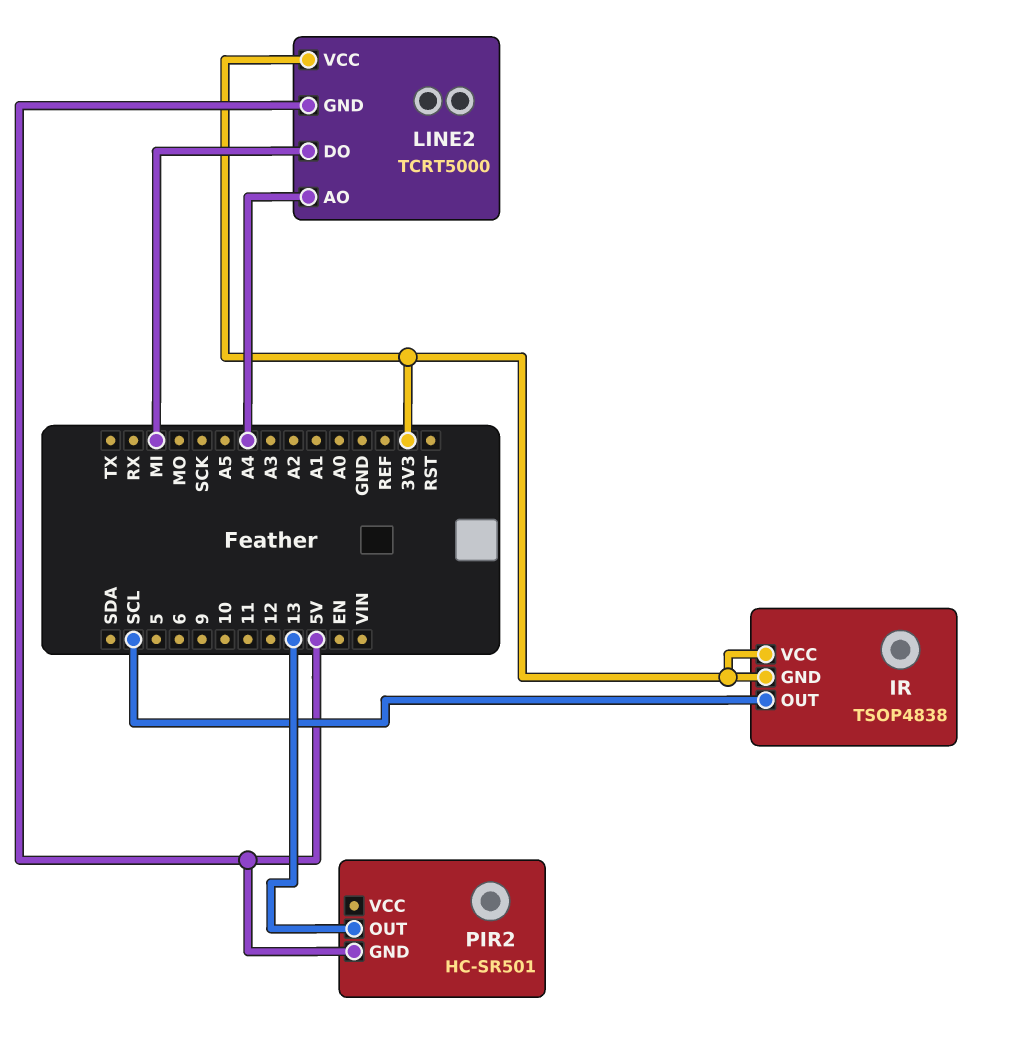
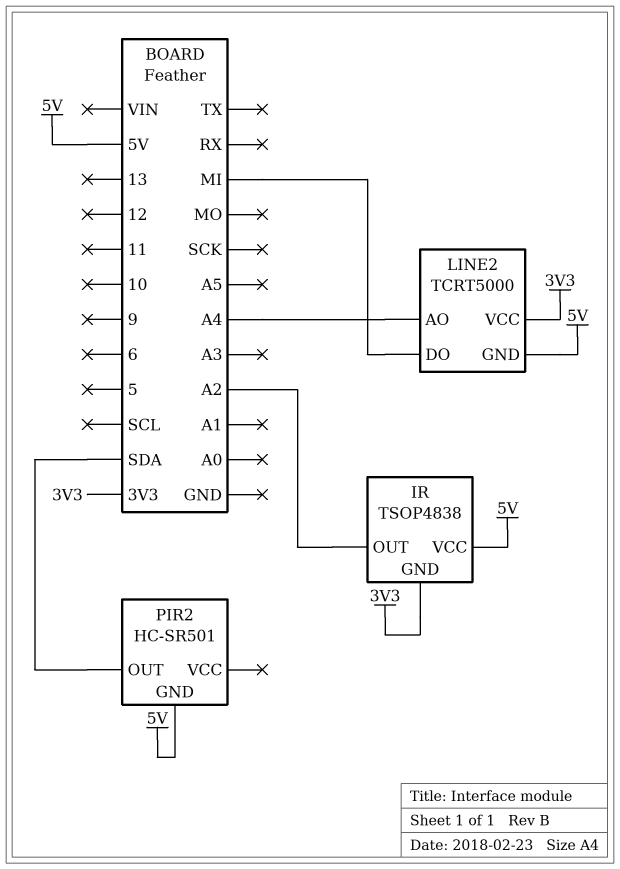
IR pin OUT: SCL -> A2
IR pin VCC: 3V3 -> 5V
PIR2 pin OUT: 13 -> SDA

